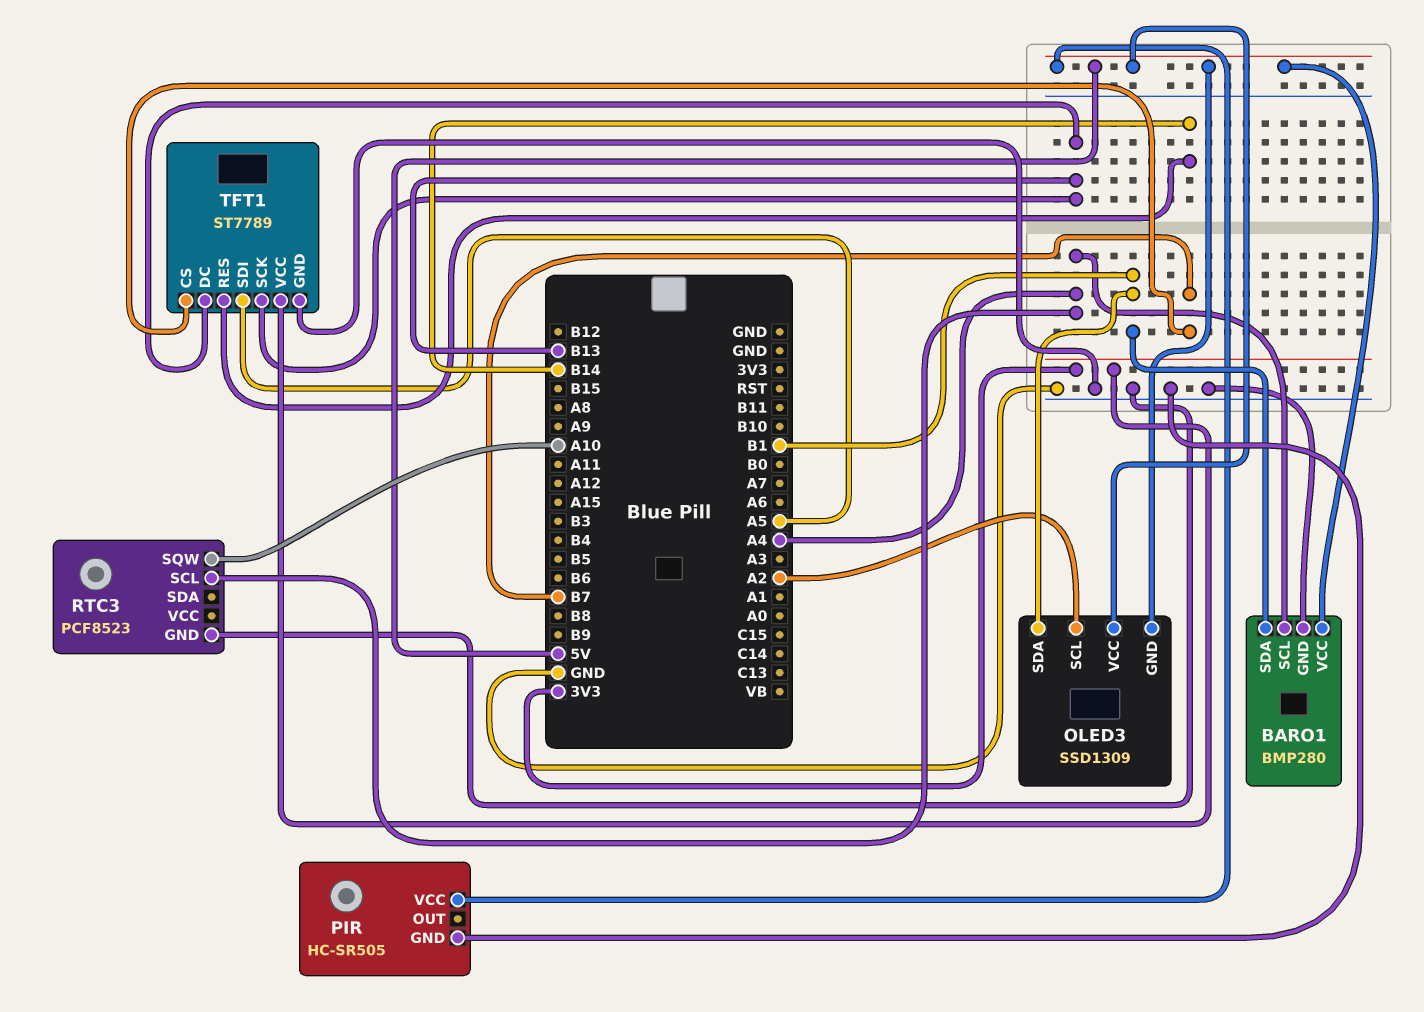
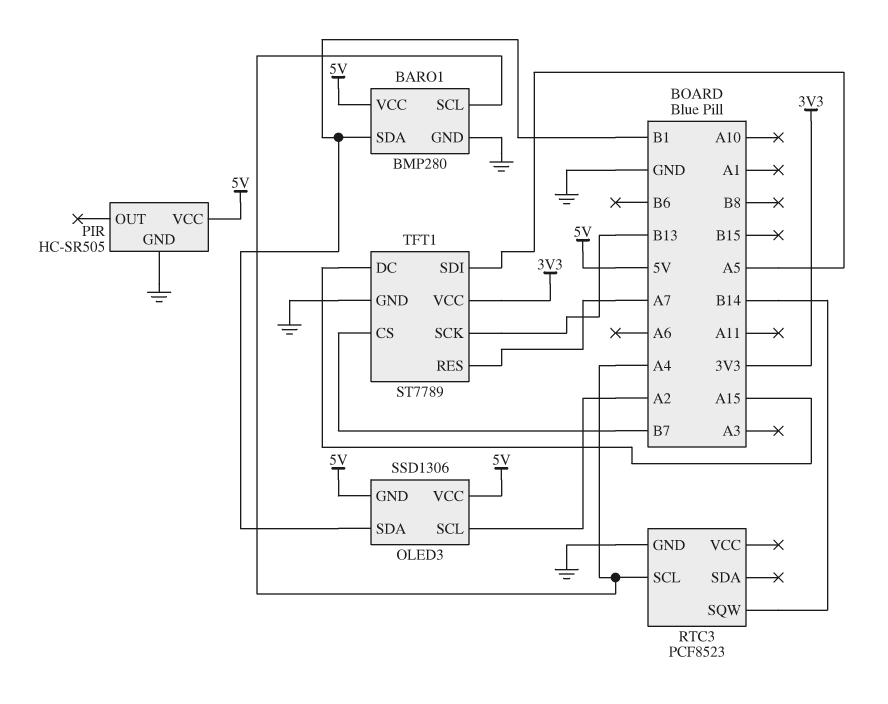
OLED3: SSD1309 -> SSD1306
RTC3 pin SQW: A10 -> B14
TFT1 pin DC: B13 -> A15
TFT1 pin RES: B14 -> A7

